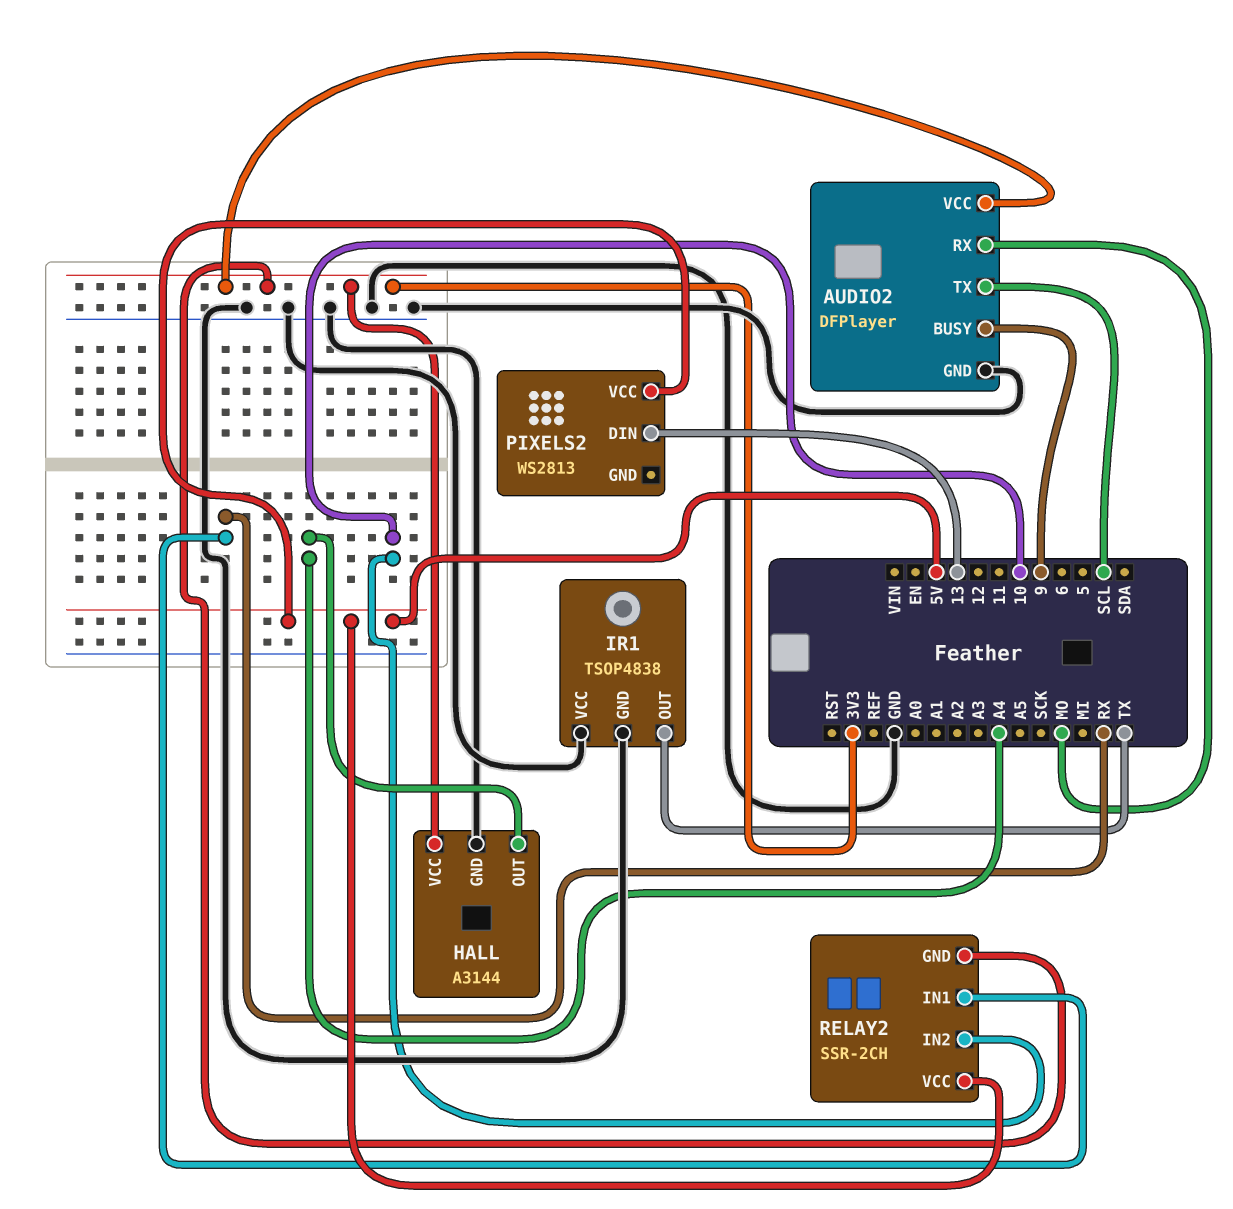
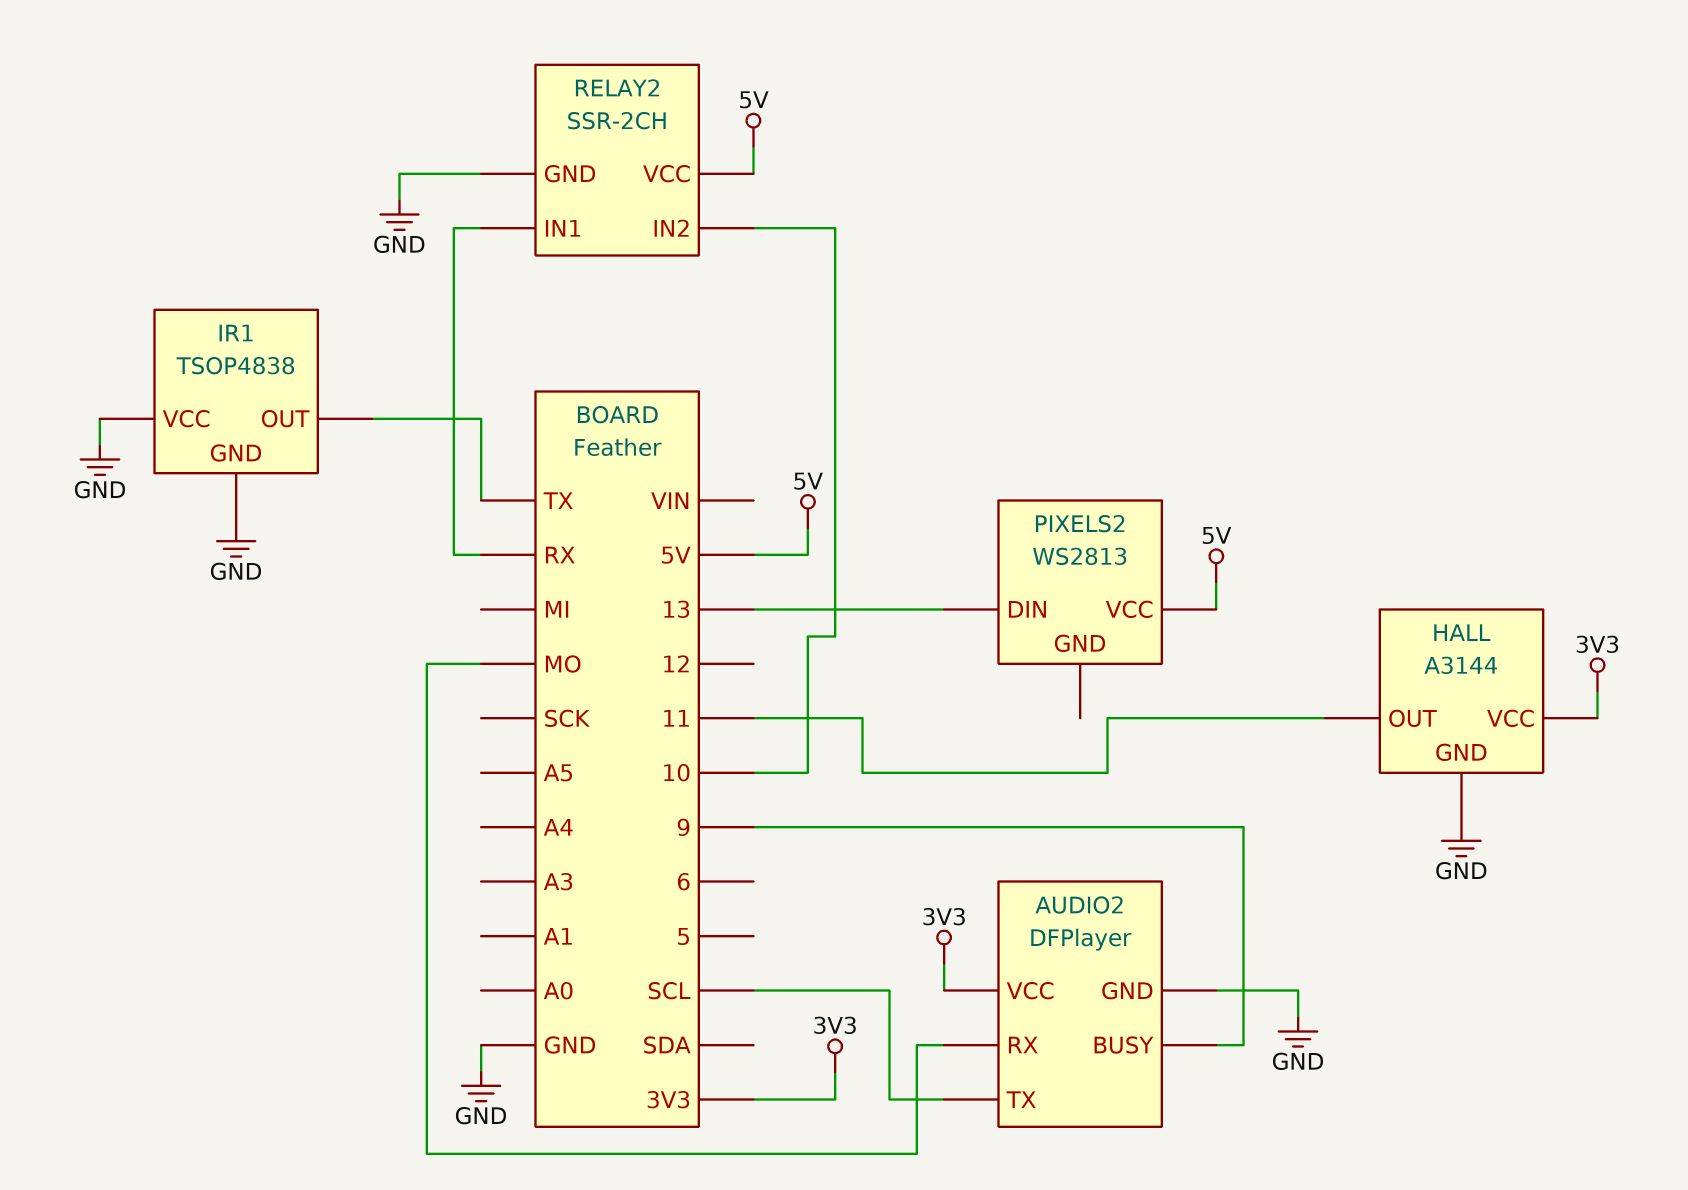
HALL pin OUT: A4 -> 11
RELAY2 pin GND: 3V3 -> GND

